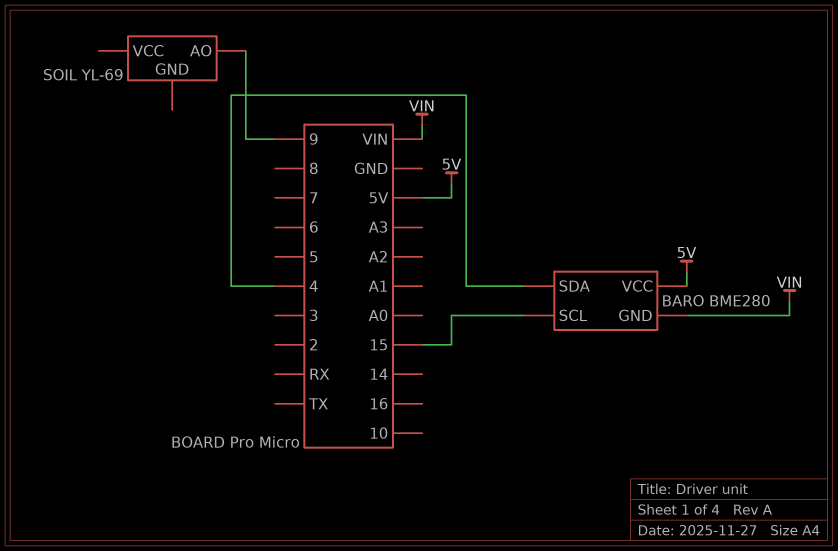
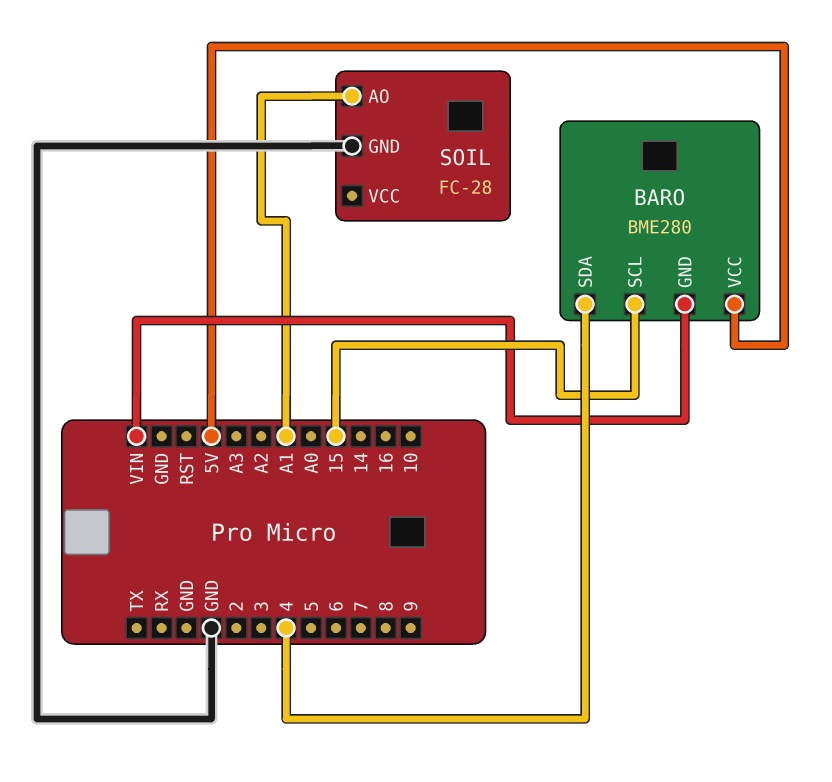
SOIL: YL-69 -> FC-28
SOIL pin AO: 9 -> A1
SOIL pin GND: none -> GND

